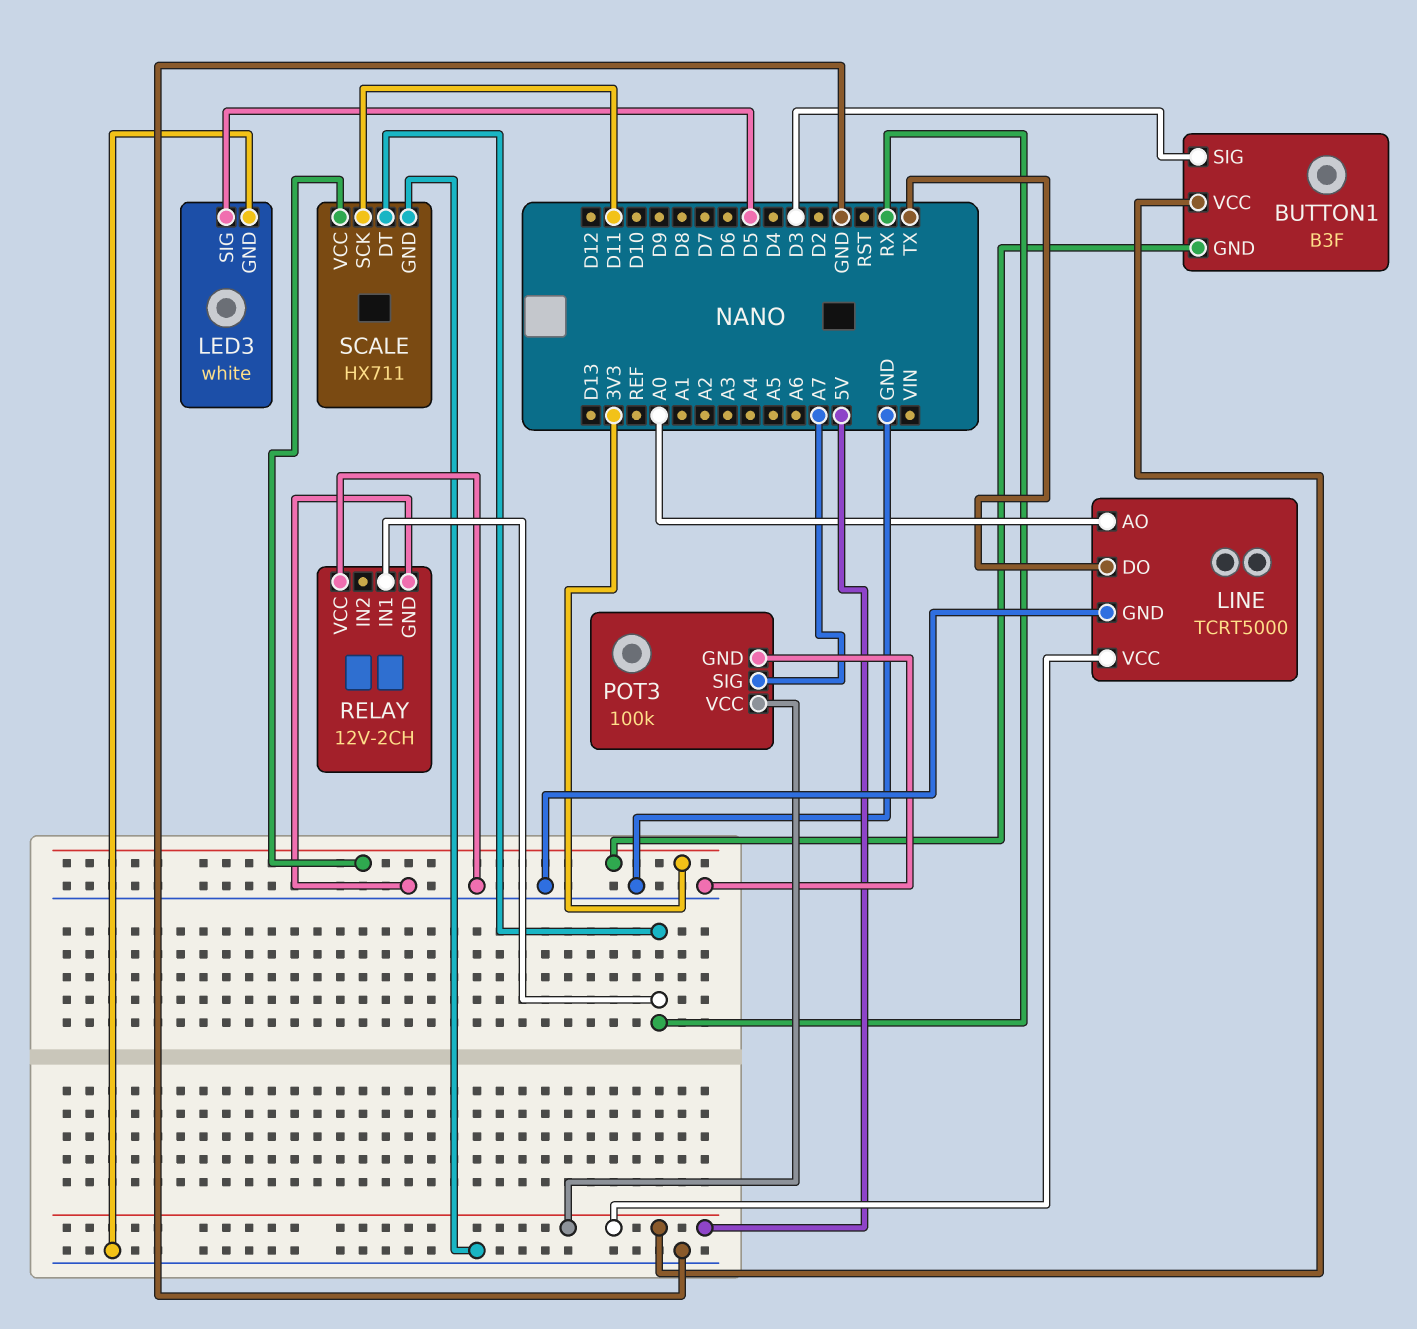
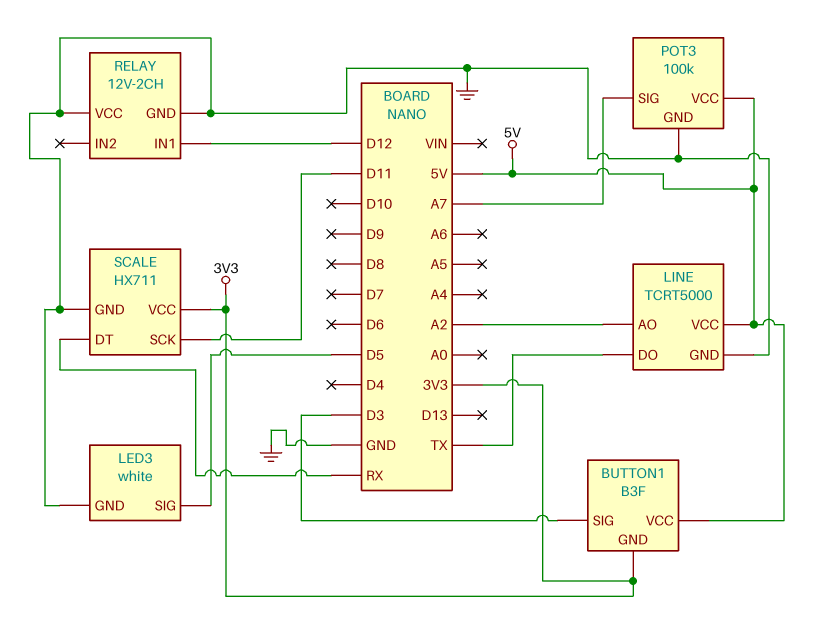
LINE pin AO: A0 -> A2
RELAY pin IN1: RX -> D12

